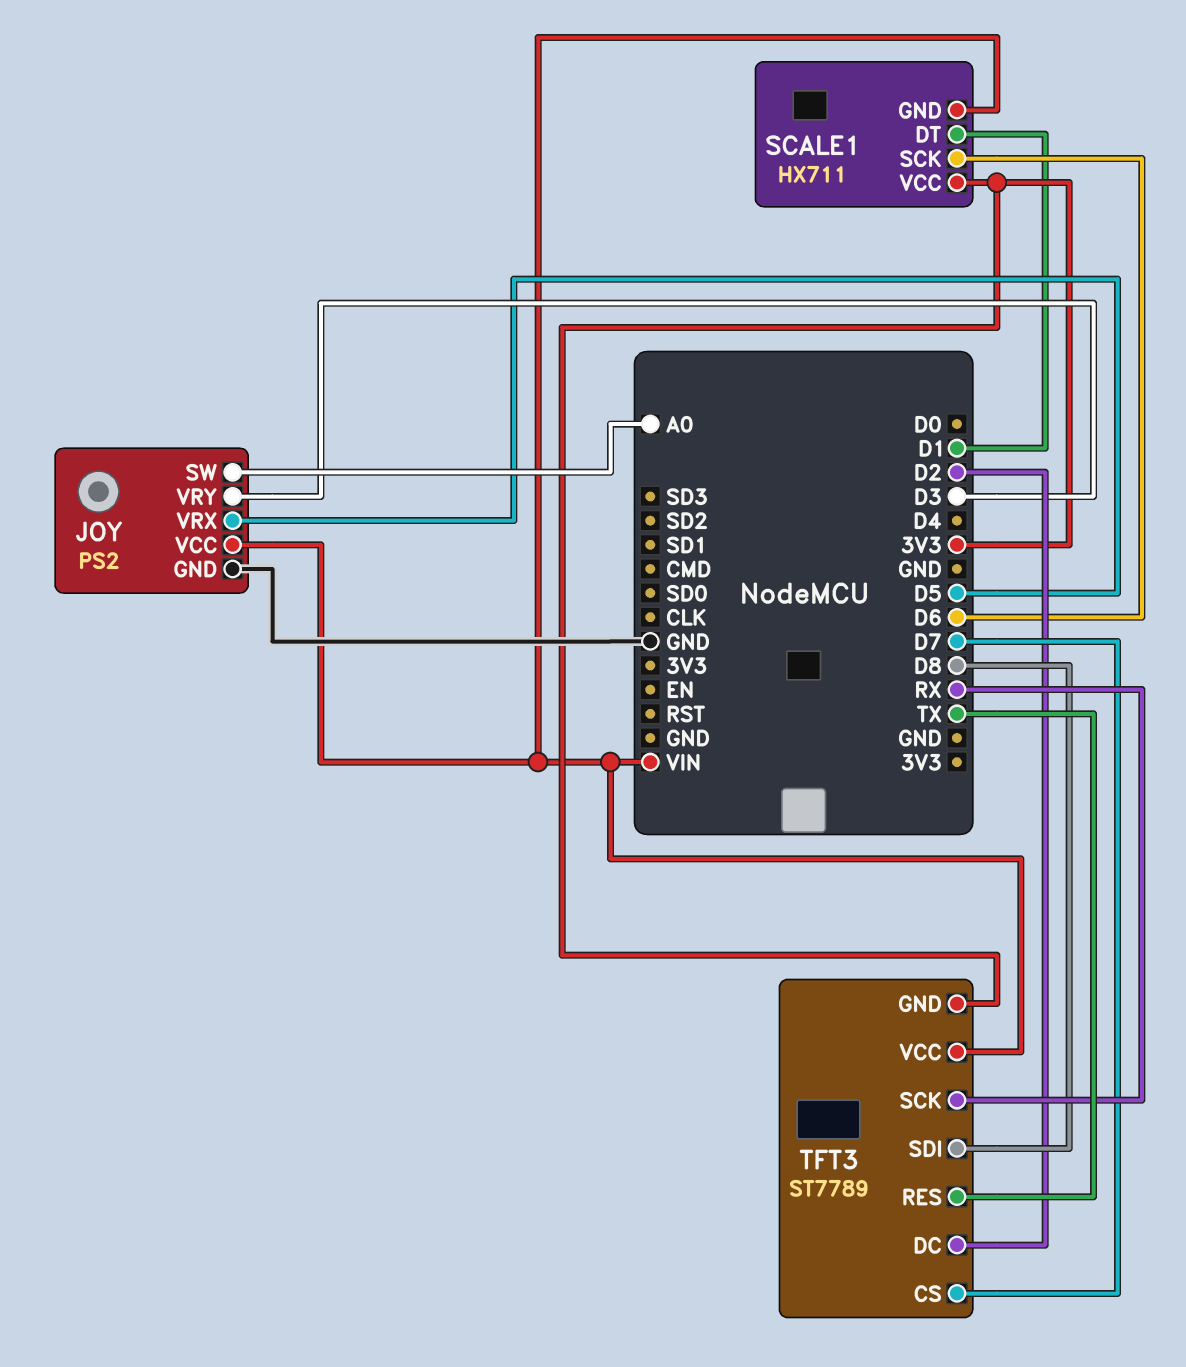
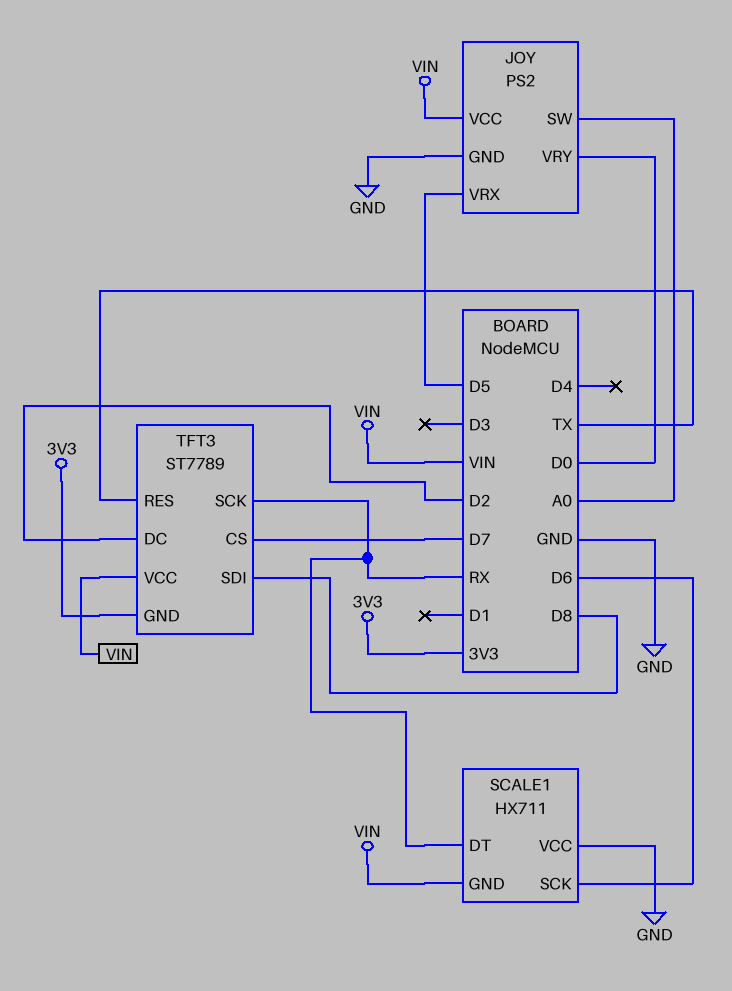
JOY pin VRY: D3 -> D0
SCALE1 pin DT: D1 -> RX
SCALE1 pin VCC: 3V3 -> GND

